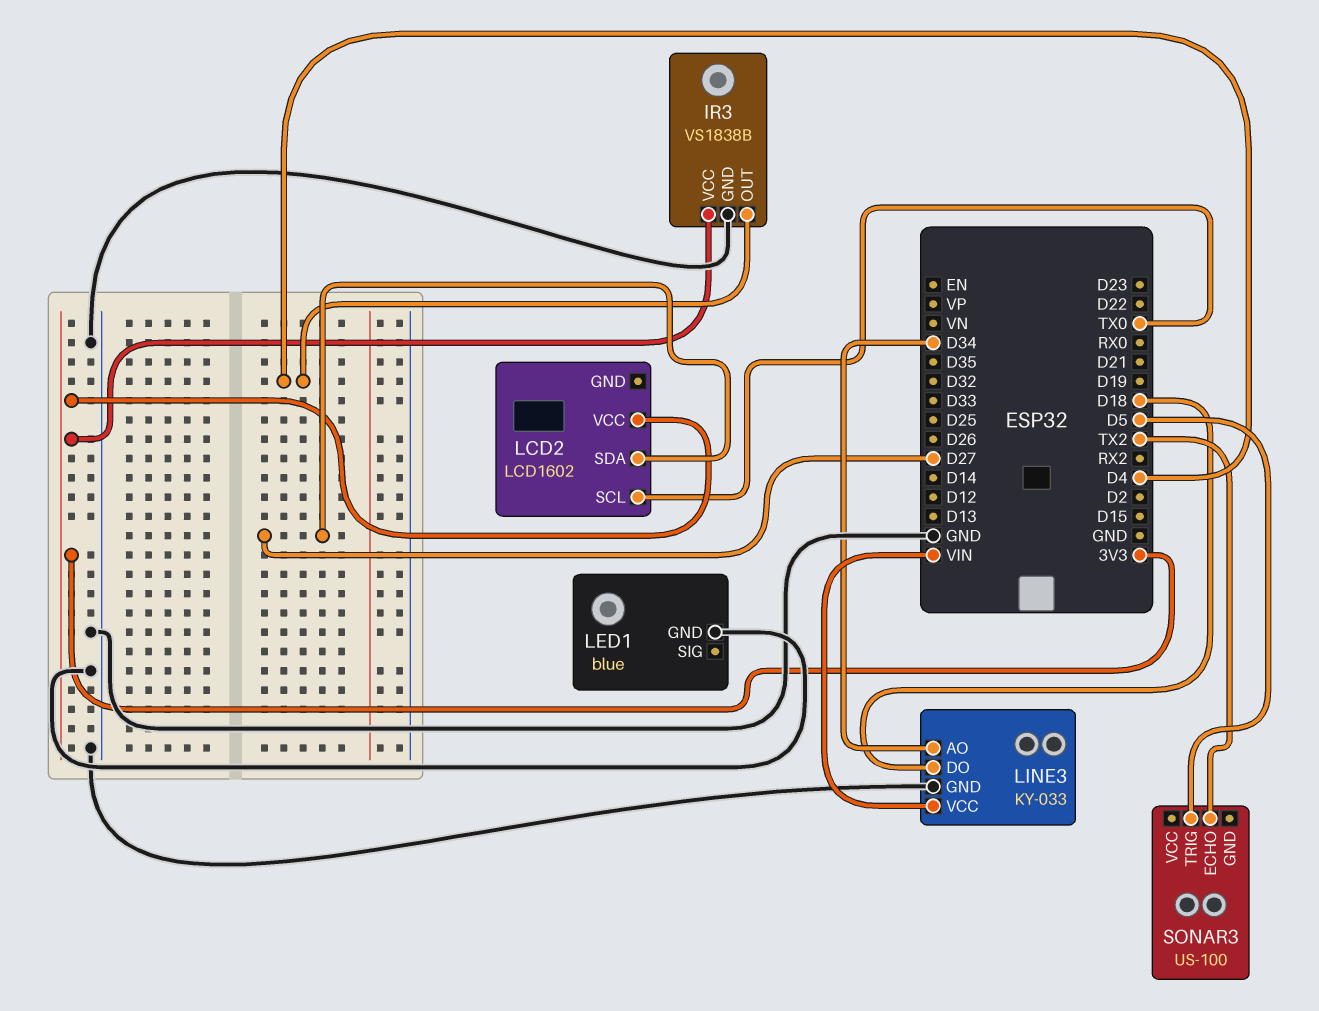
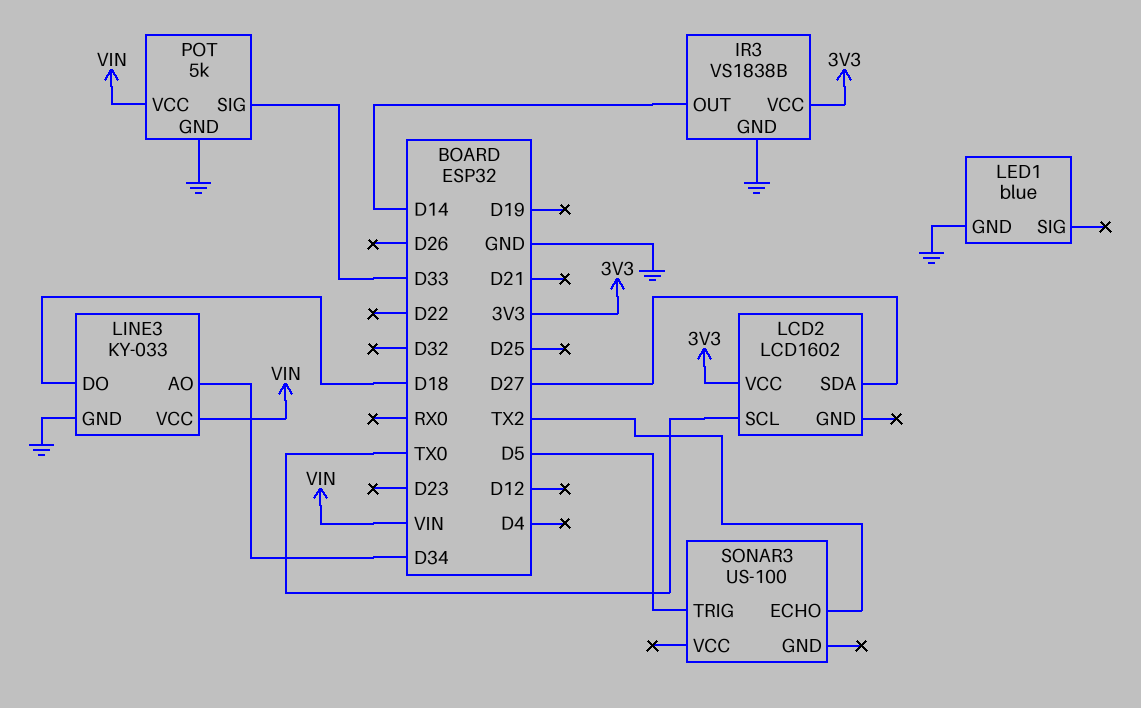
IR3 pin OUT: D4 -> D14
POT: none -> 5k
POT pin GND: none -> GND
POT pin SIG: none -> D33
POT pin VCC: none -> VIN

